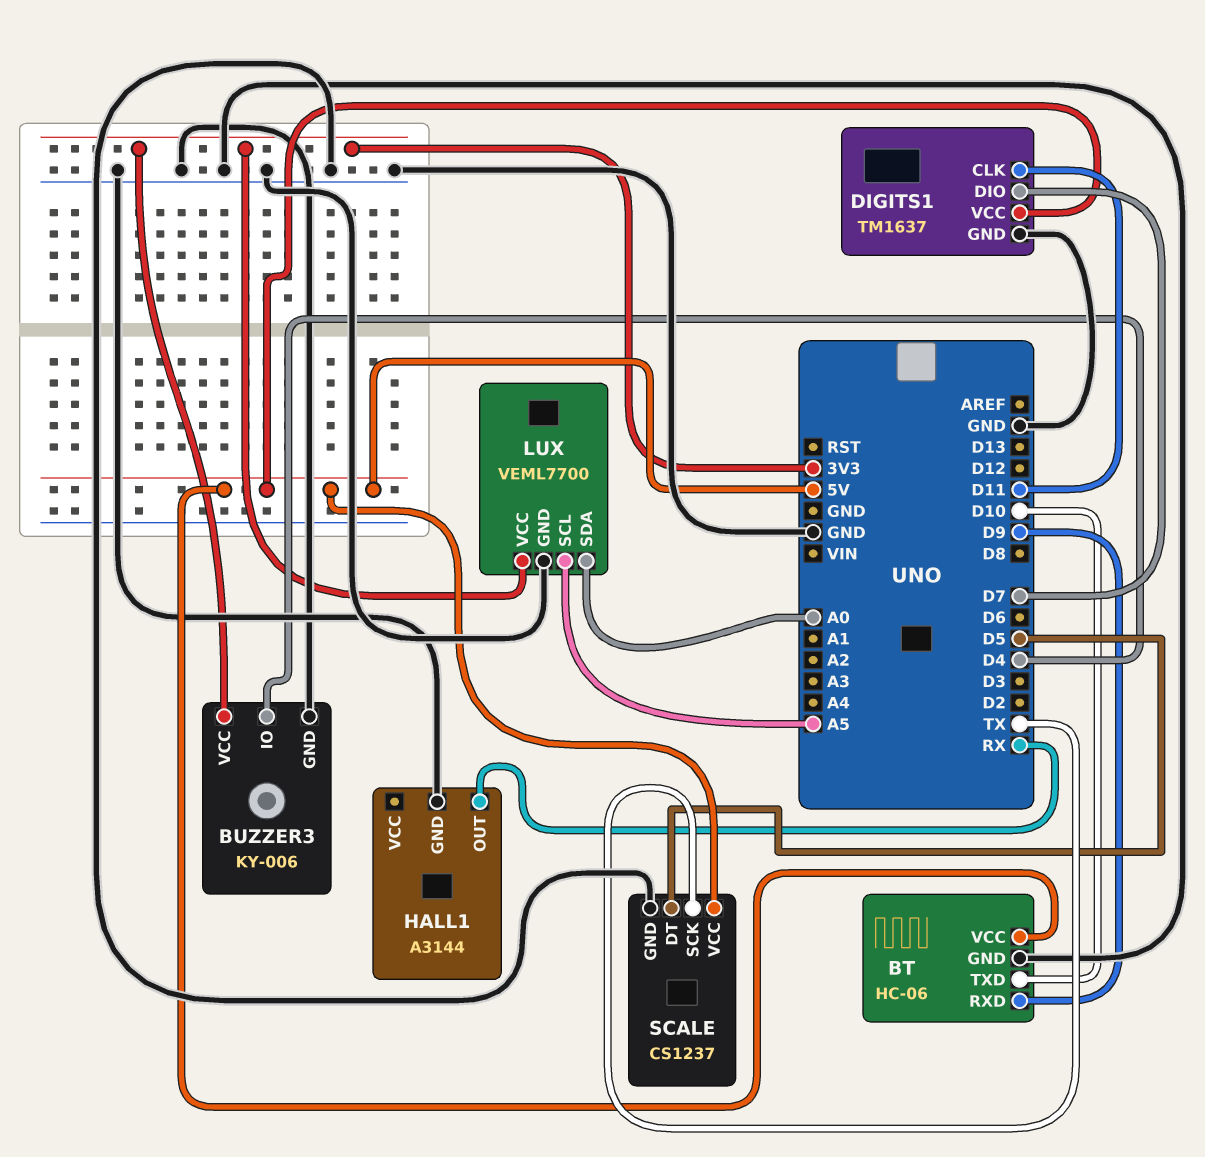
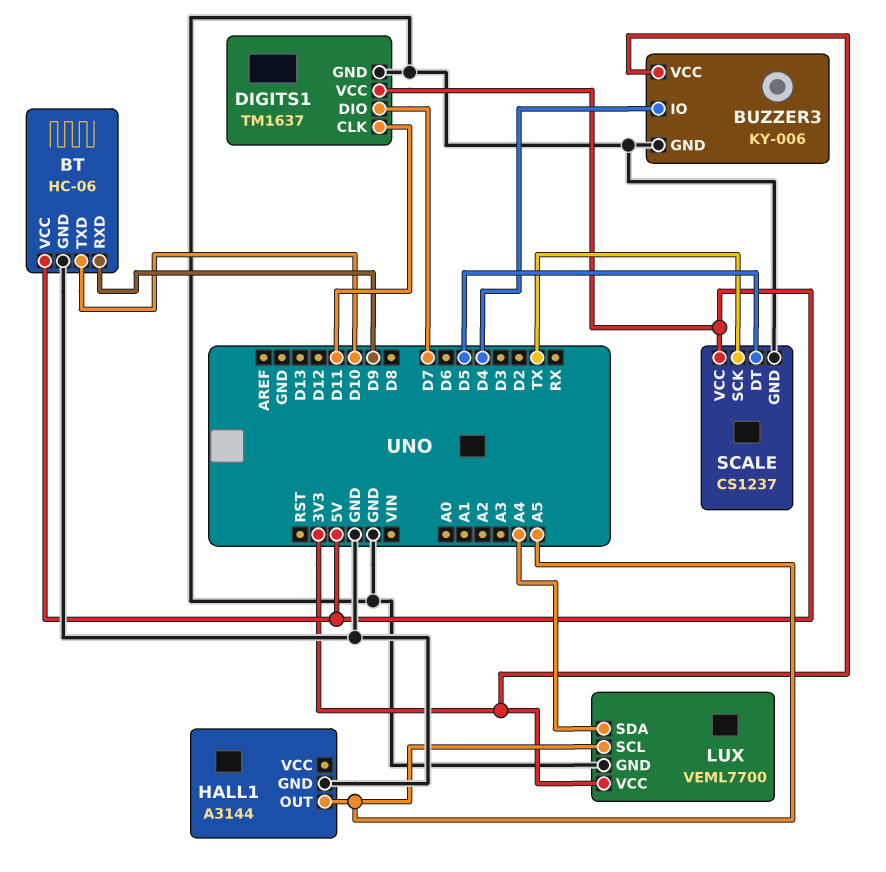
HALL1 pin OUT: RX -> A5
LUX pin SDA: A0 -> A4

